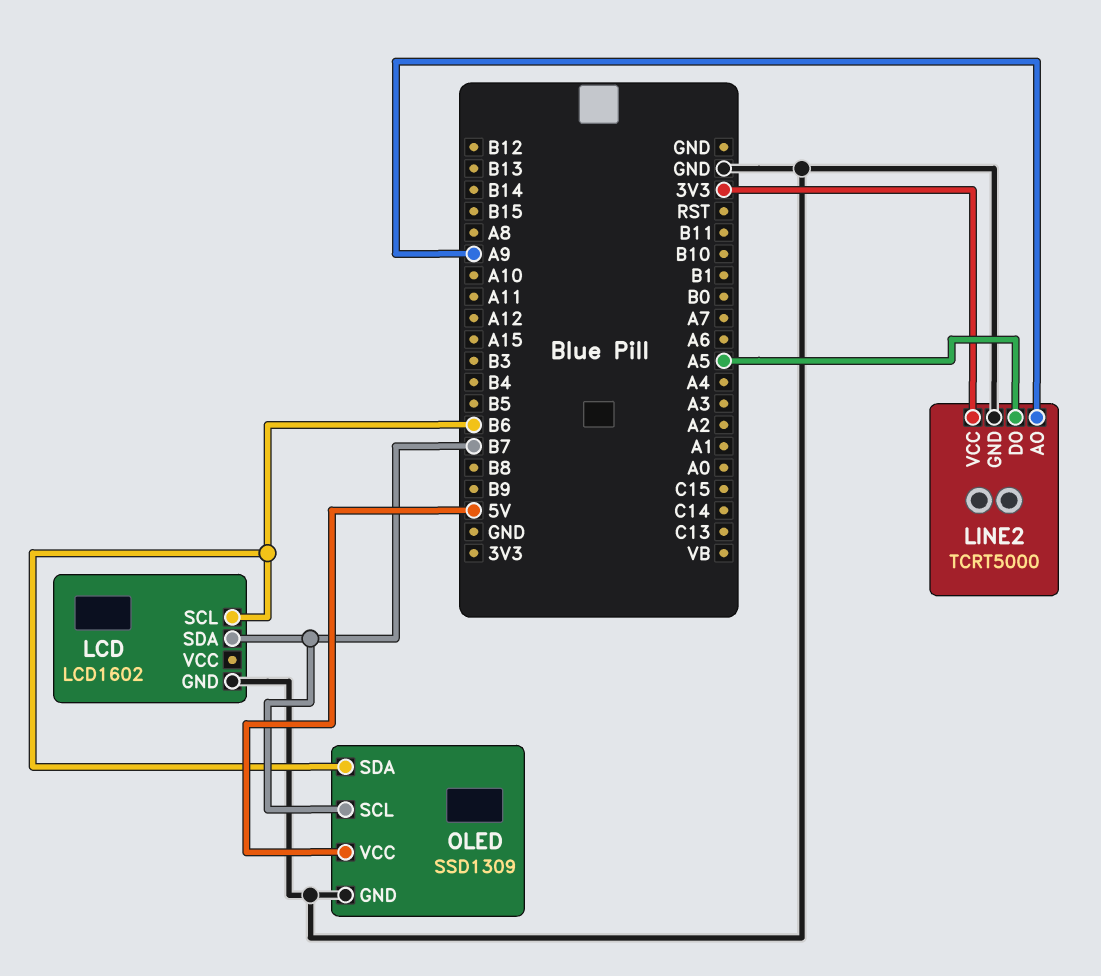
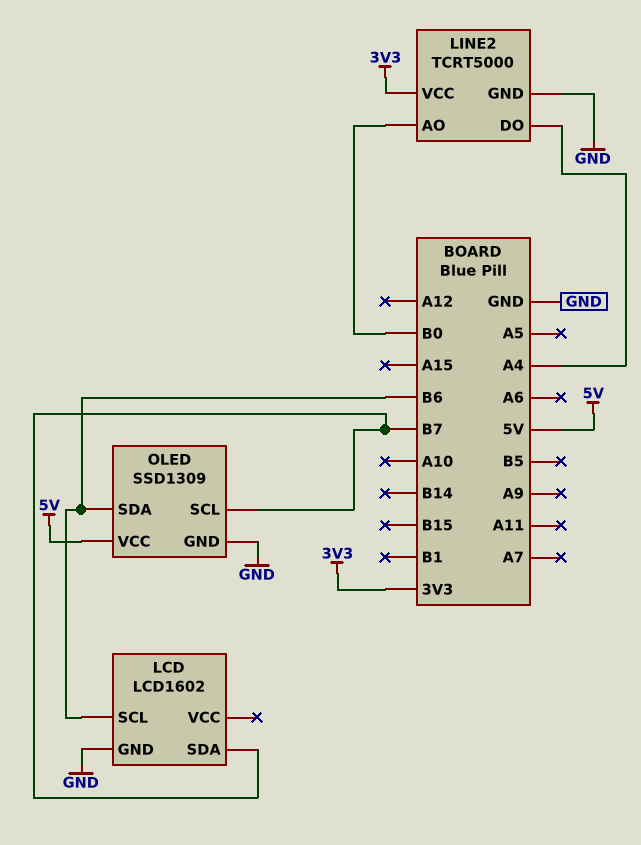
LINE2 pin AO: A9 -> B0
LINE2 pin DO: A5 -> A4

